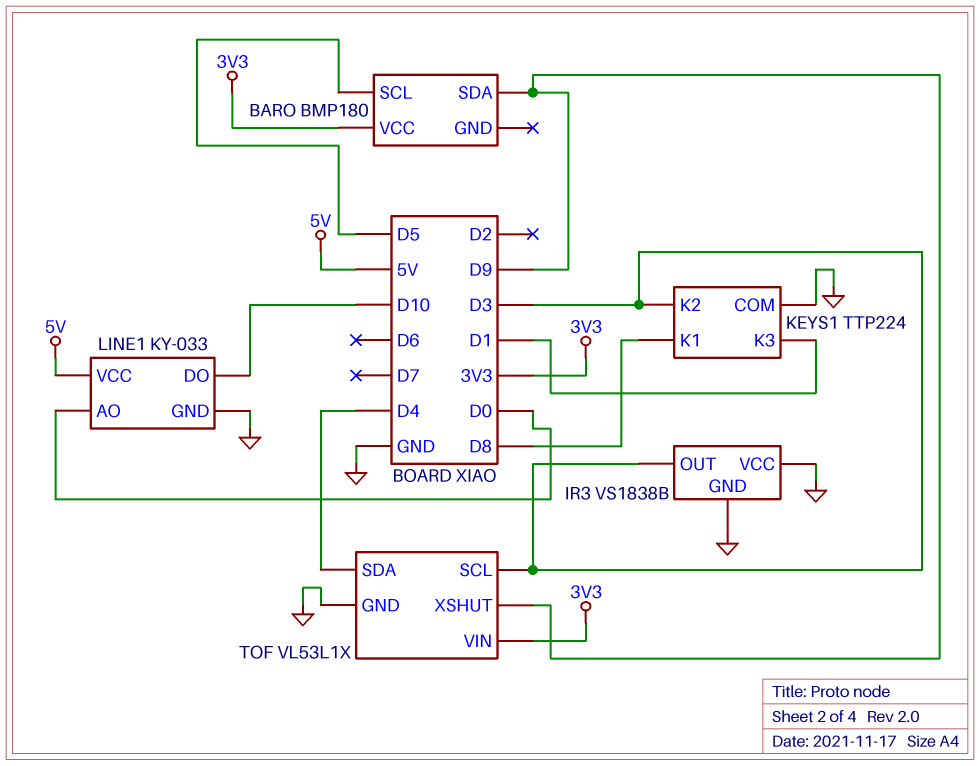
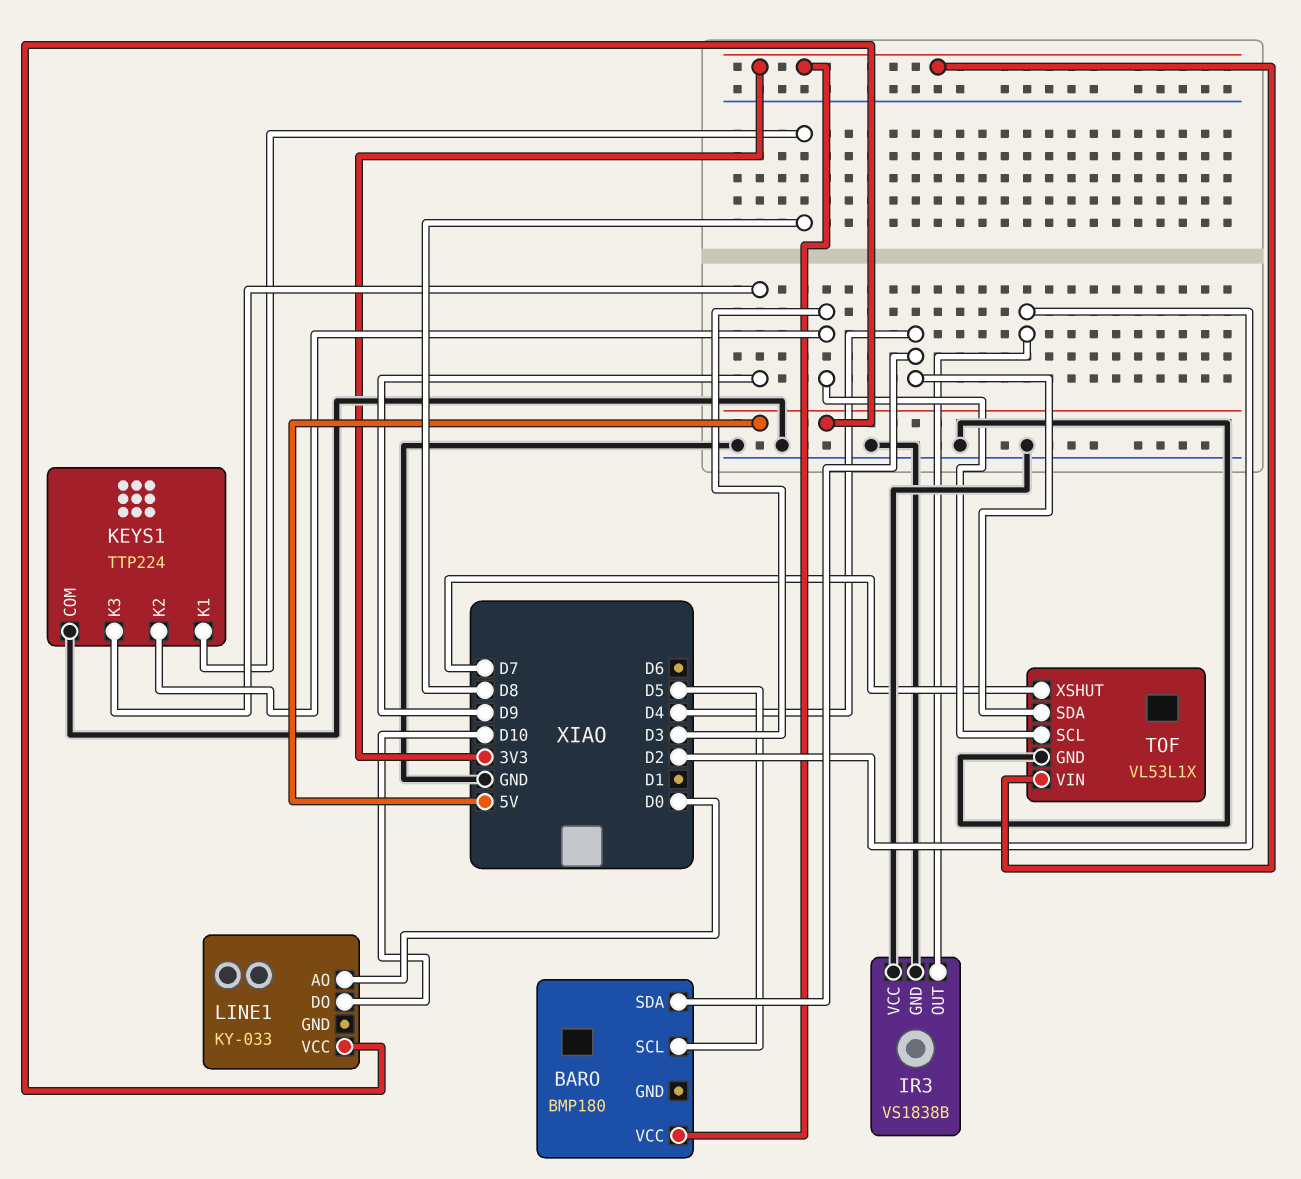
BARO pin SDA: D9 -> D4
IR3 pin OUT: D3 -> D2
KEYS1 pin K3: D1 -> D9
LINE1 pin GND: GND -> none
TOF pin XSHUT: D9 -> D7

